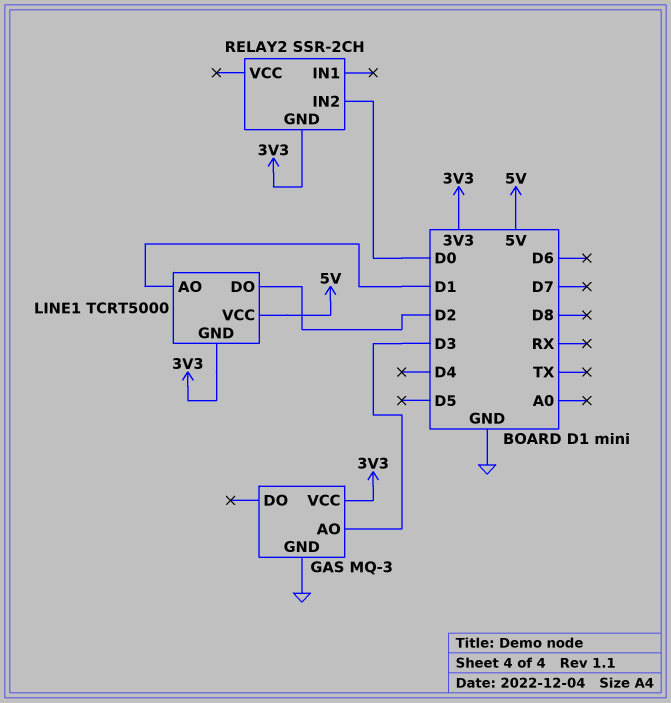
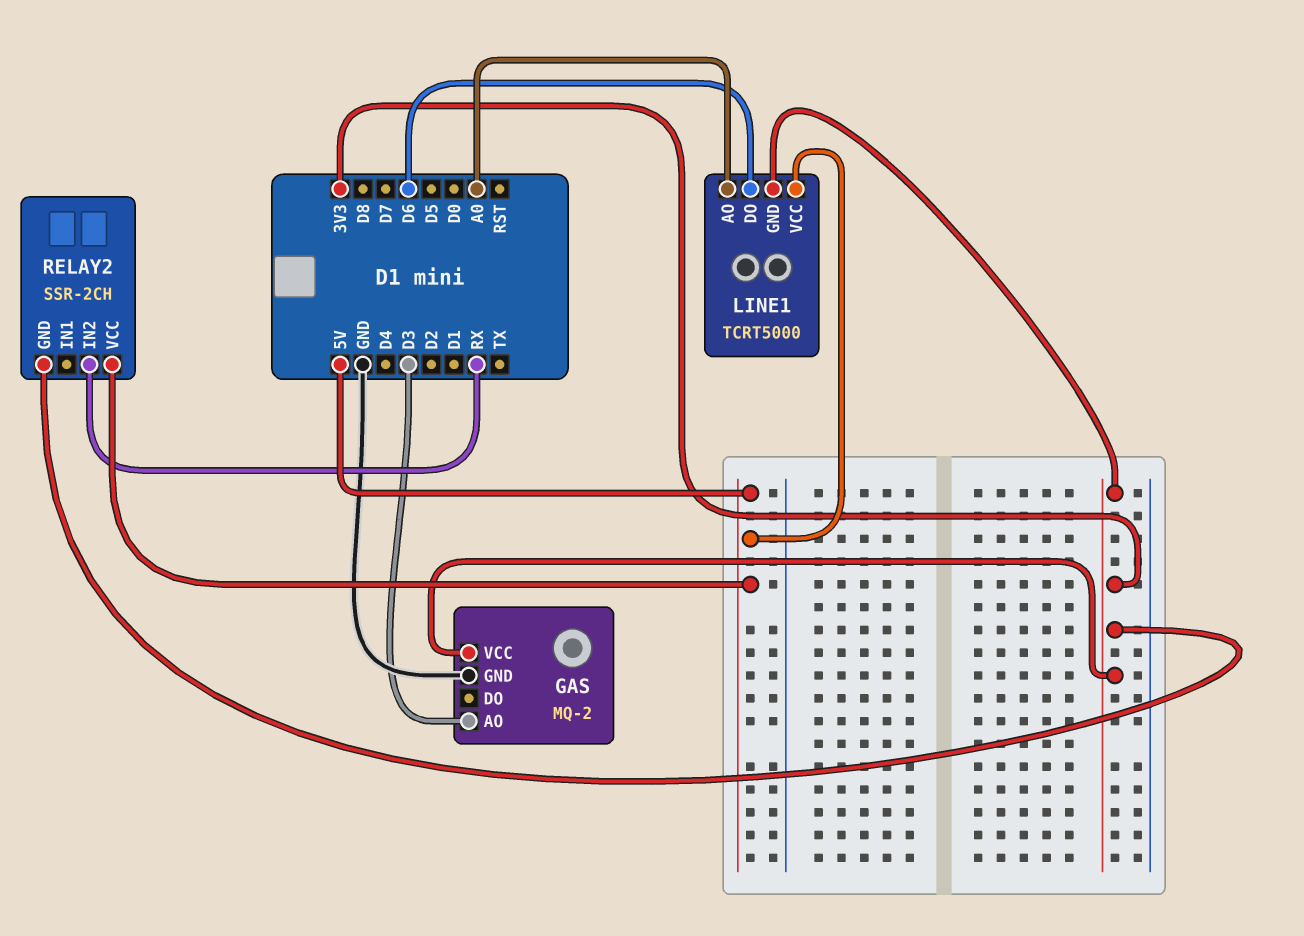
GAS: MQ-3 -> MQ-2
LINE1 pin AO: D1 -> A0
LINE1 pin DO: D2 -> D6
RELAY2 pin IN2: D0 -> RX
RELAY2 pin VCC: none -> 5V

